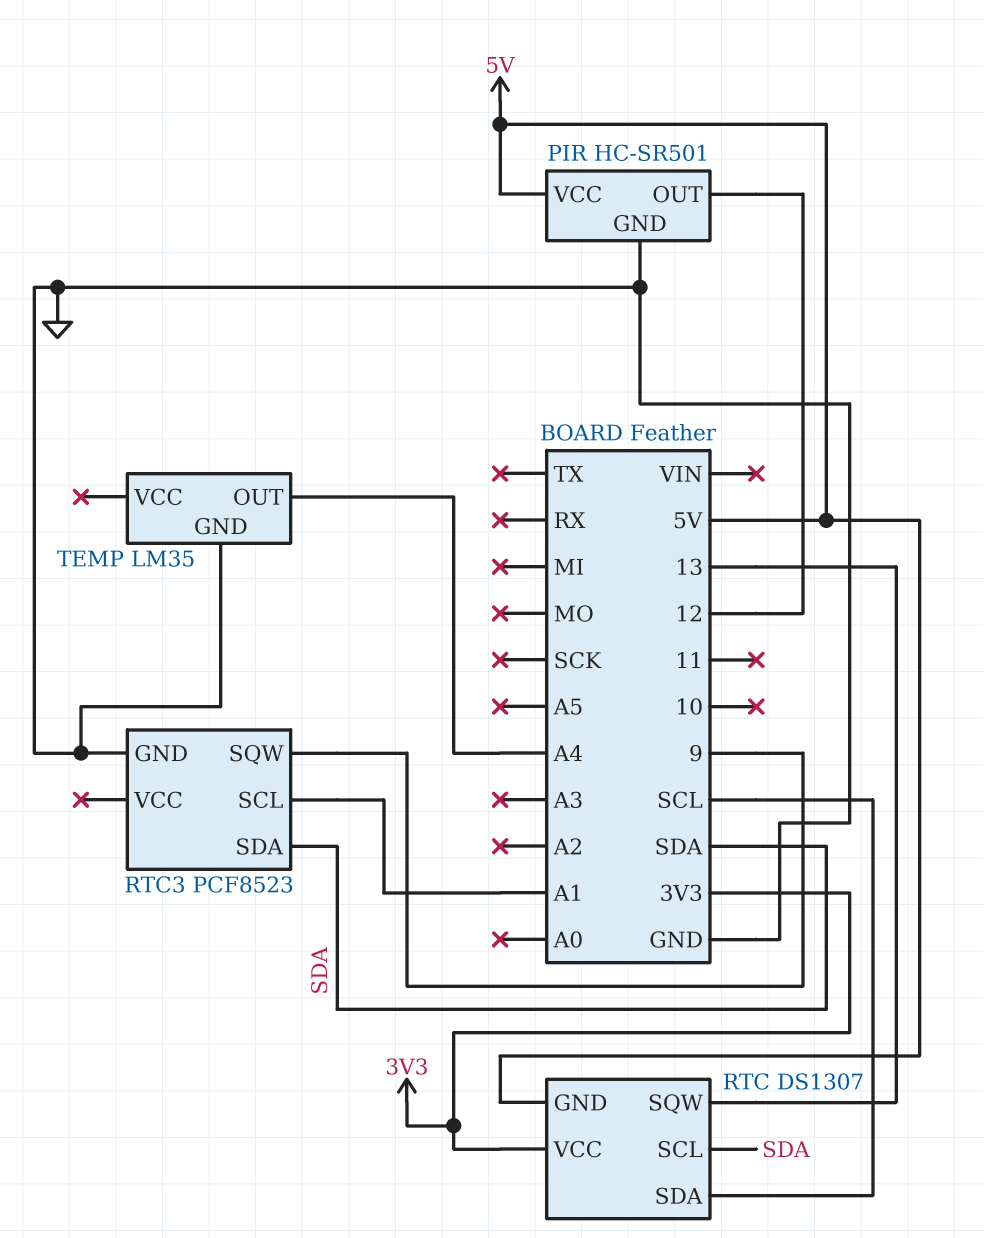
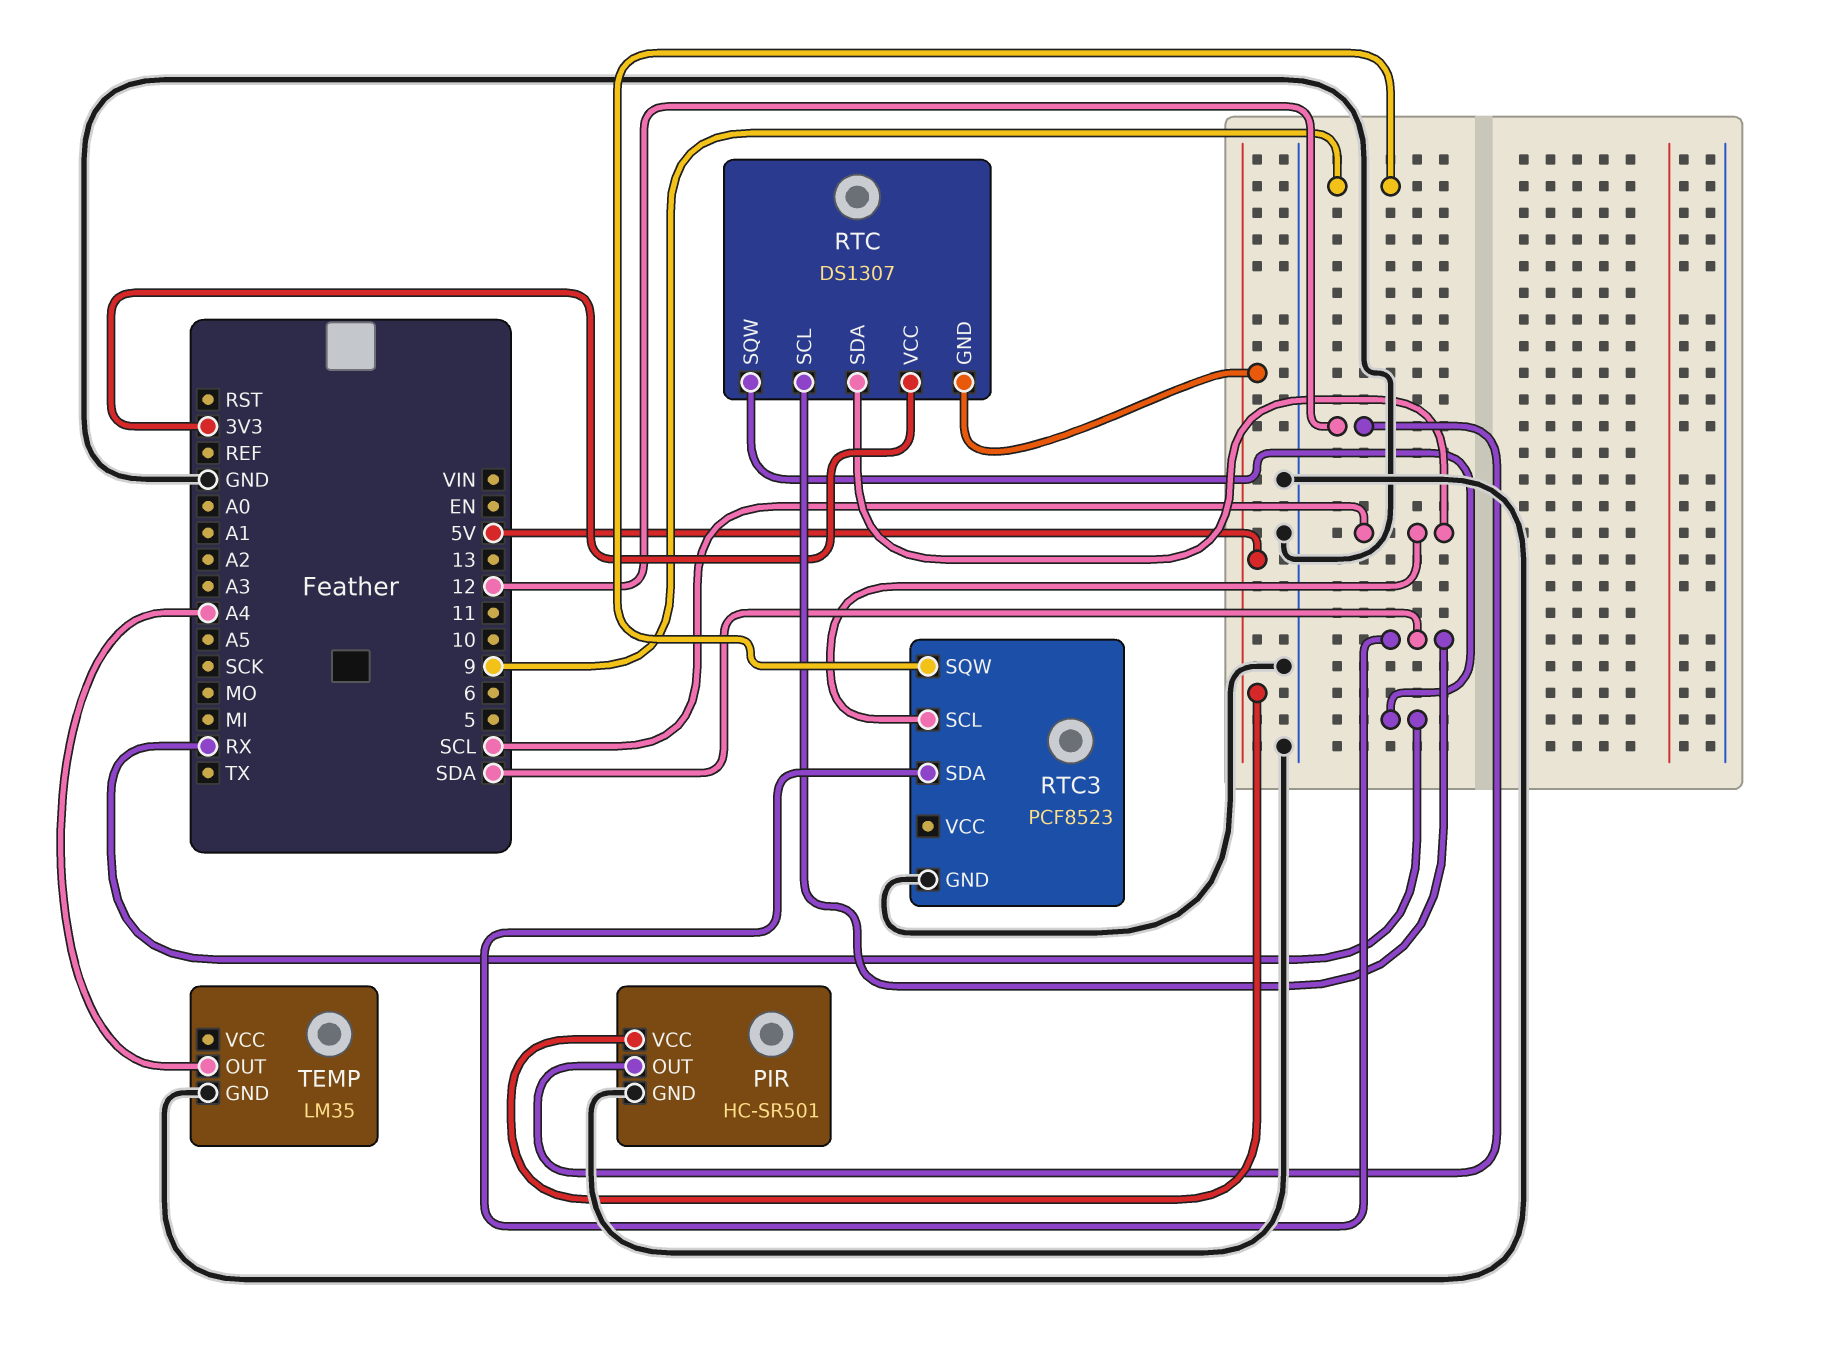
RTC pin SQW: 13 -> RX
RTC3 pin SCL: A1 -> SCL

